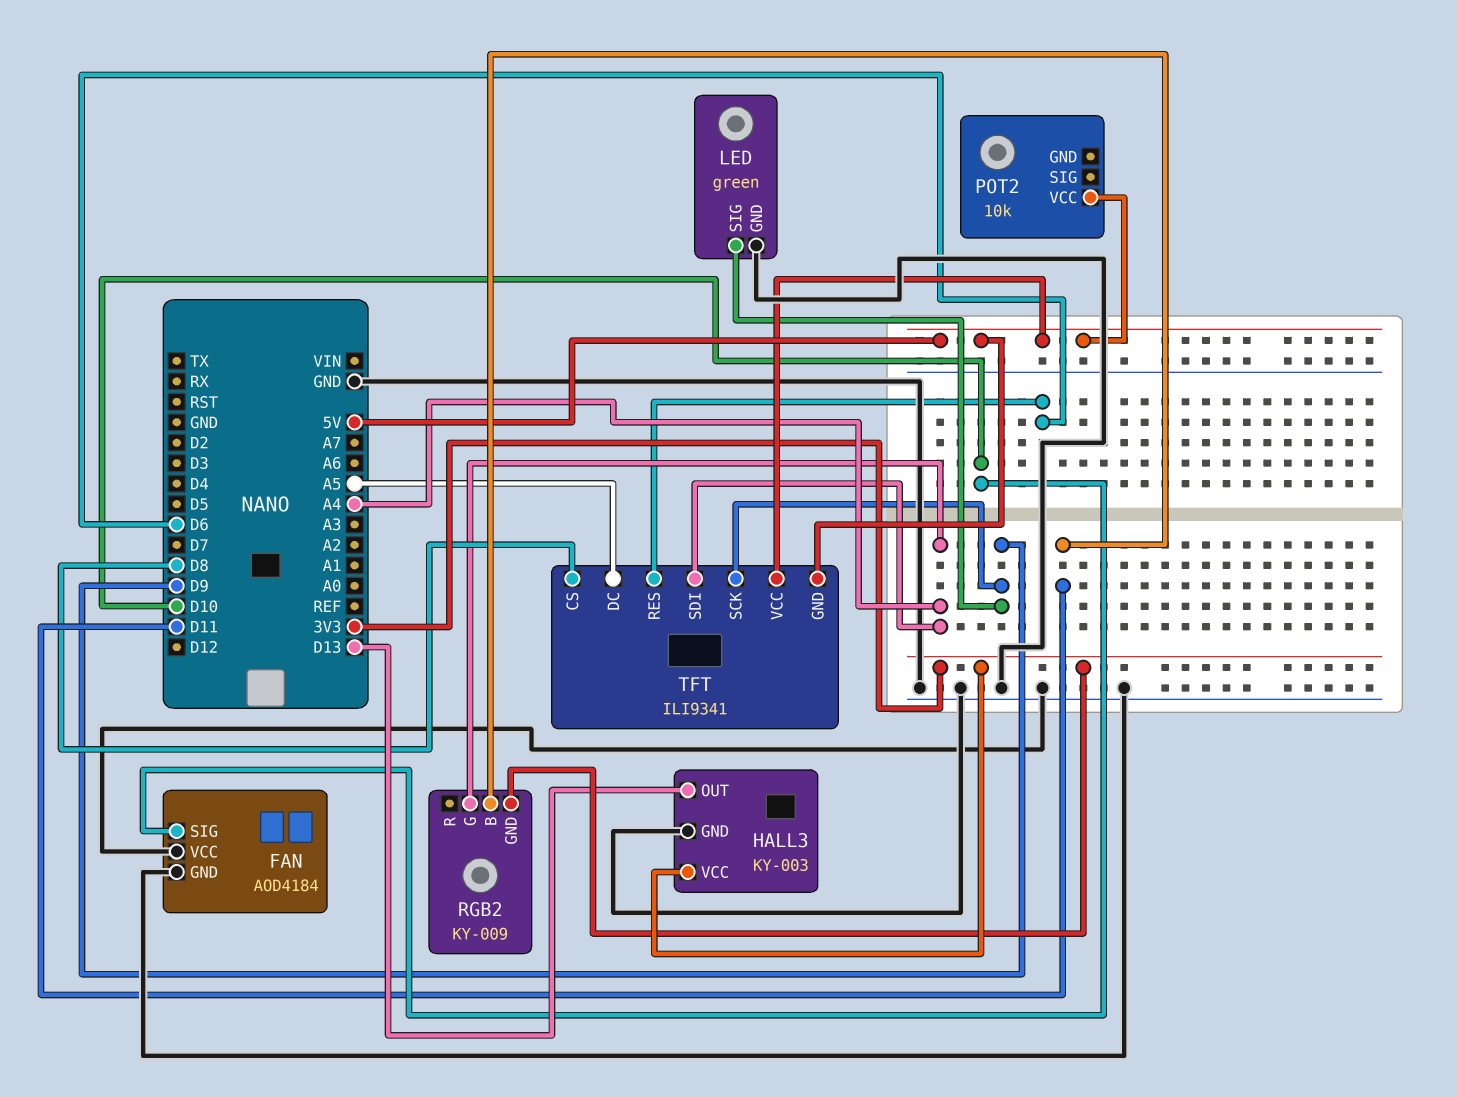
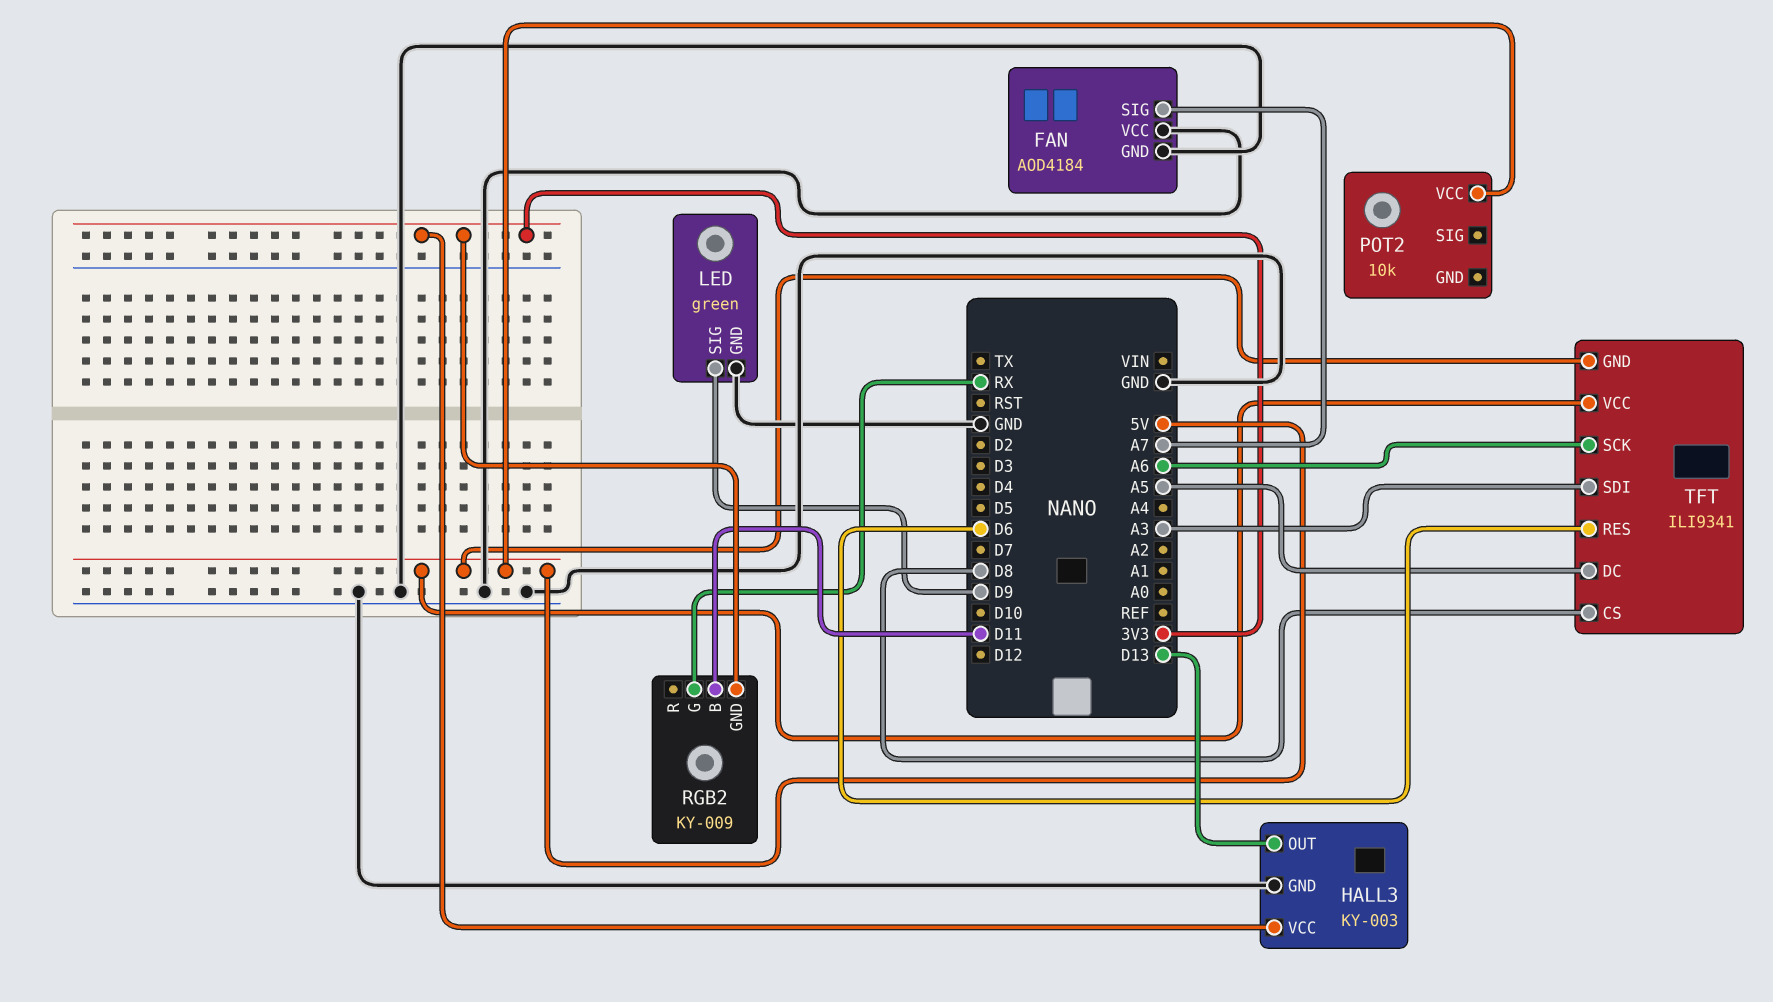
FAN pin SIG: D10 -> A7
RGB2 pin G: A4 -> RX
TFT pin SCK: D9 -> A6
TFT pin SDI: A4 -> A3

